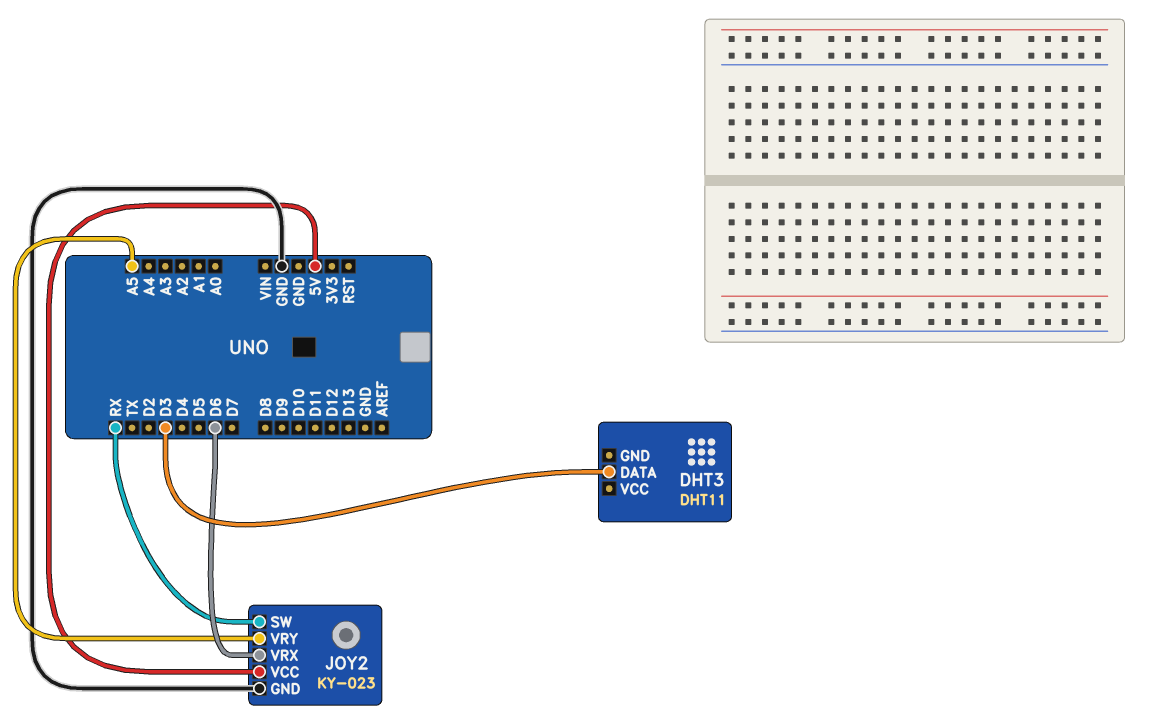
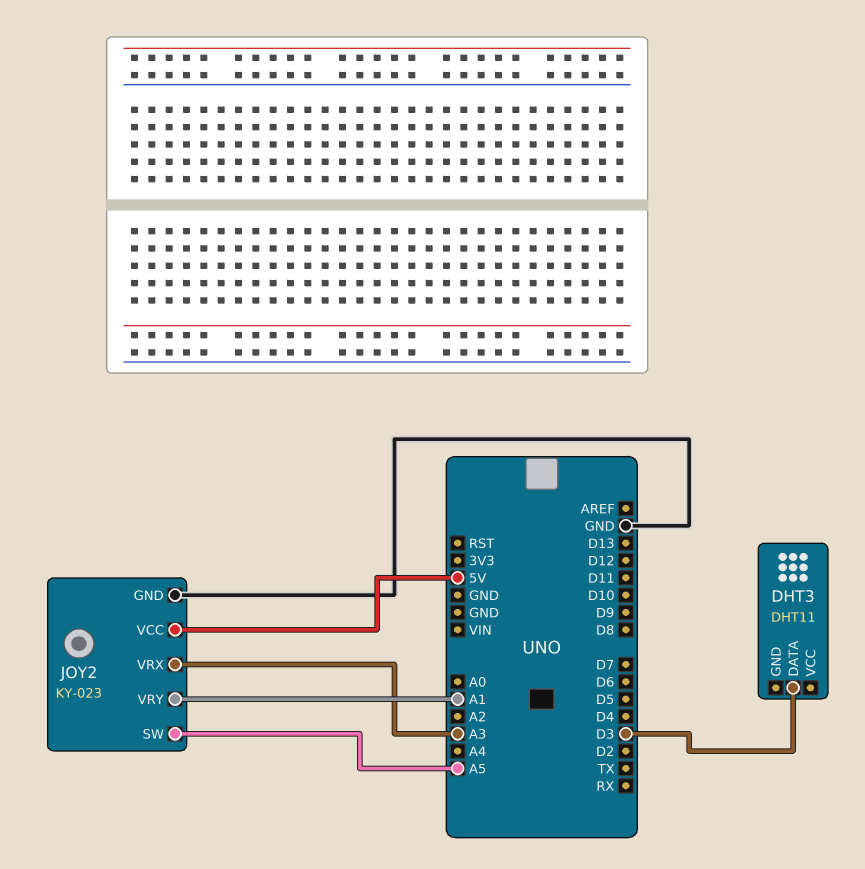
JOY2 pin SW: RX -> A5
JOY2 pin VRX: D6 -> A3
JOY2 pin VRY: A5 -> A1

